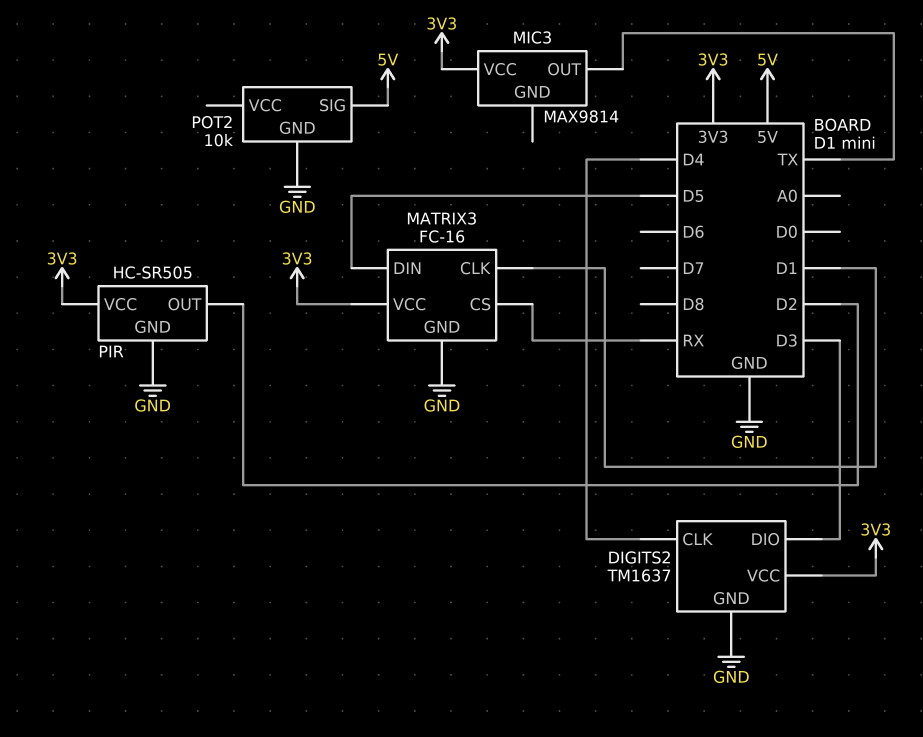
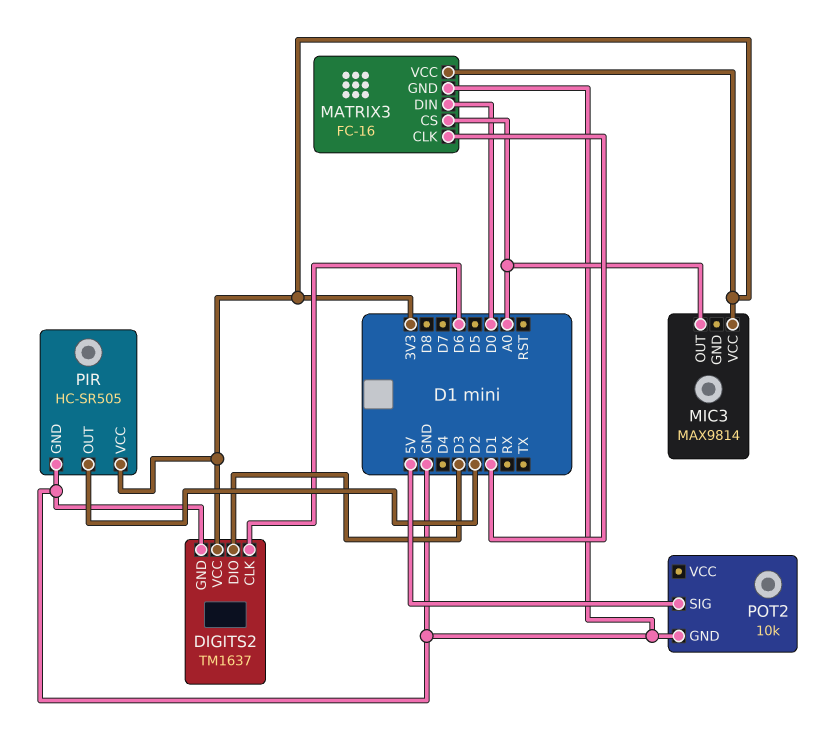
DIGITS2 pin CLK: D4 -> D6
MATRIX3 pin CS: RX -> A0
MATRIX3 pin DIN: D5 -> D0
MIC3 pin OUT: TX -> A0

